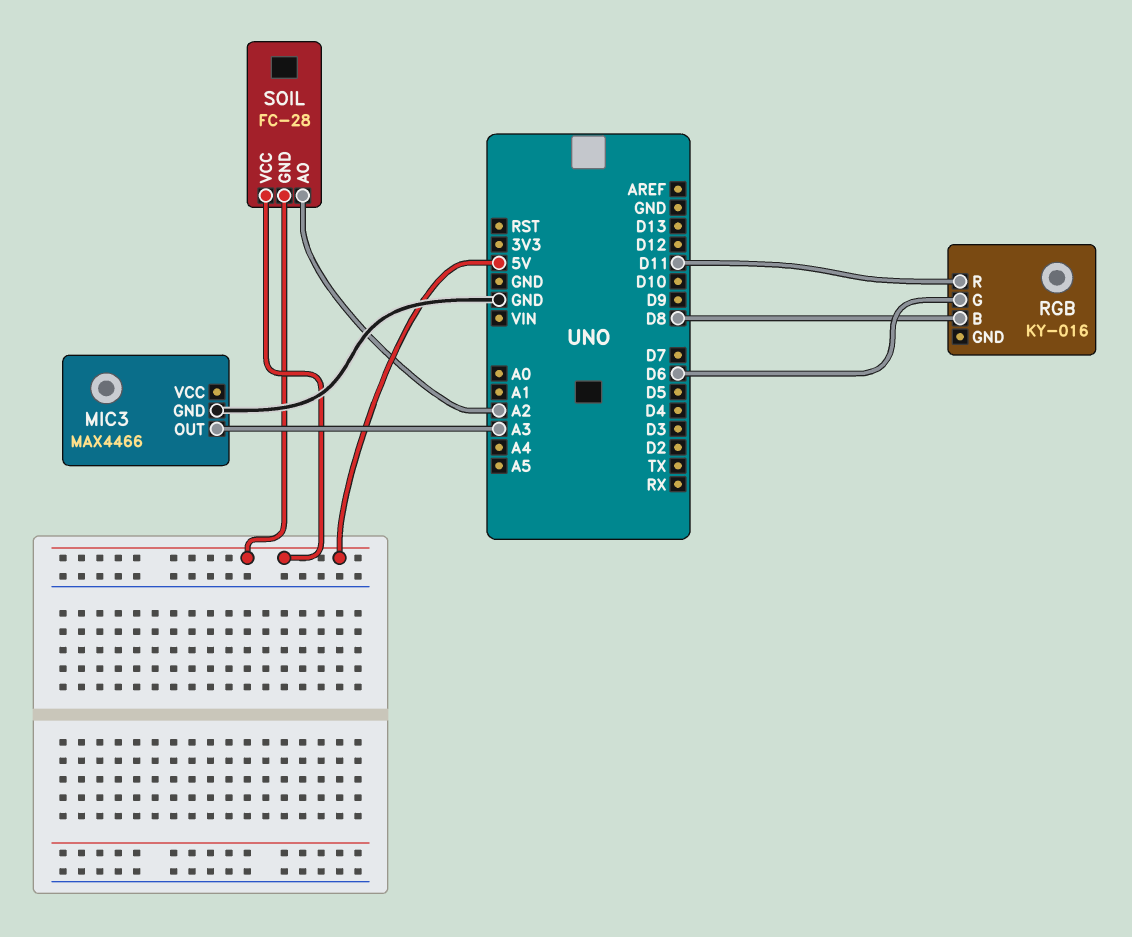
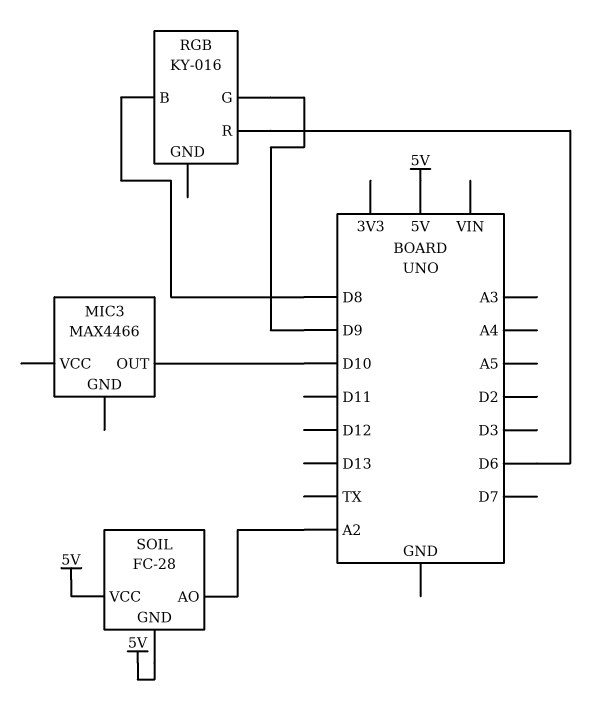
MIC3 pin GND: GND -> none
MIC3 pin OUT: A3 -> D10
RGB pin G: D6 -> D9
RGB pin R: D11 -> D6

